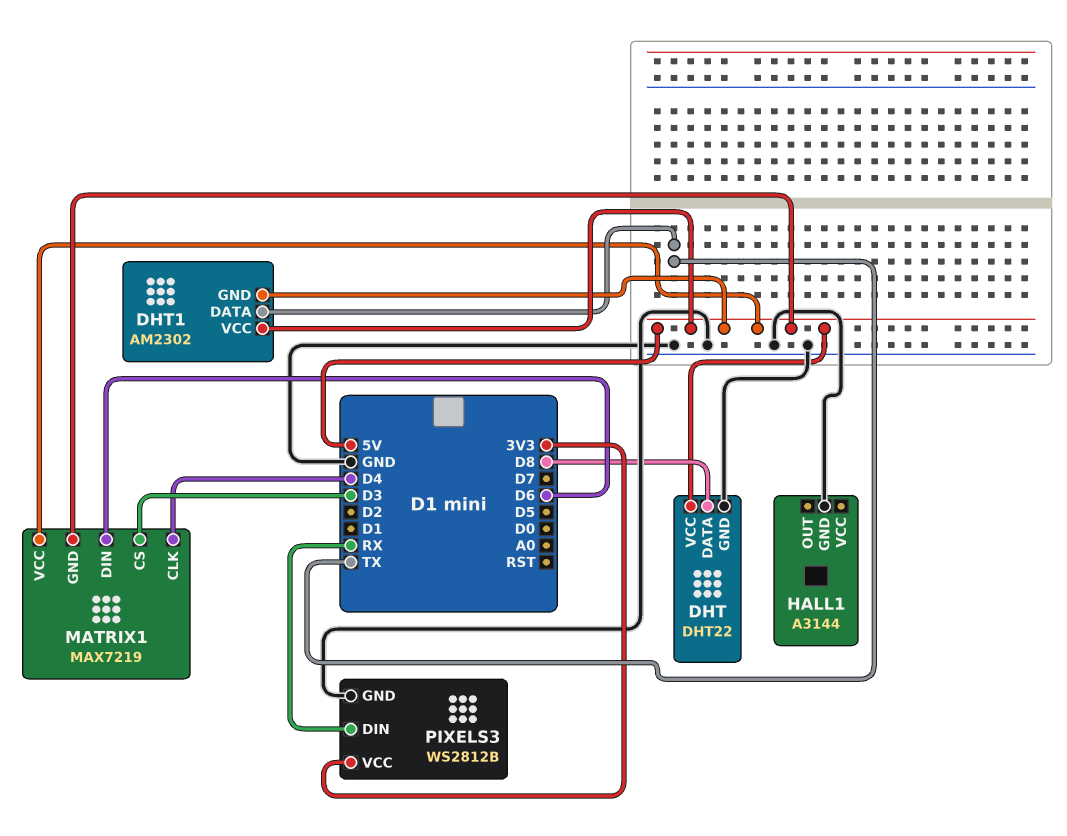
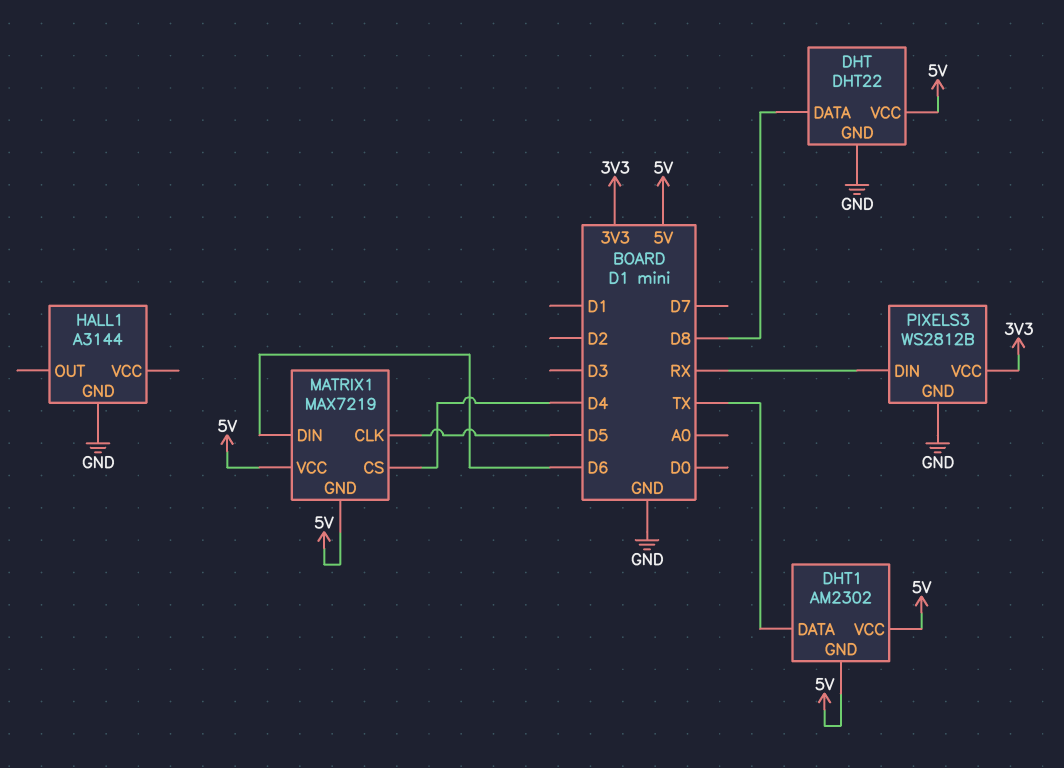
MATRIX1 pin CLK: D4 -> D5
MATRIX1 pin CS: D3 -> D4

